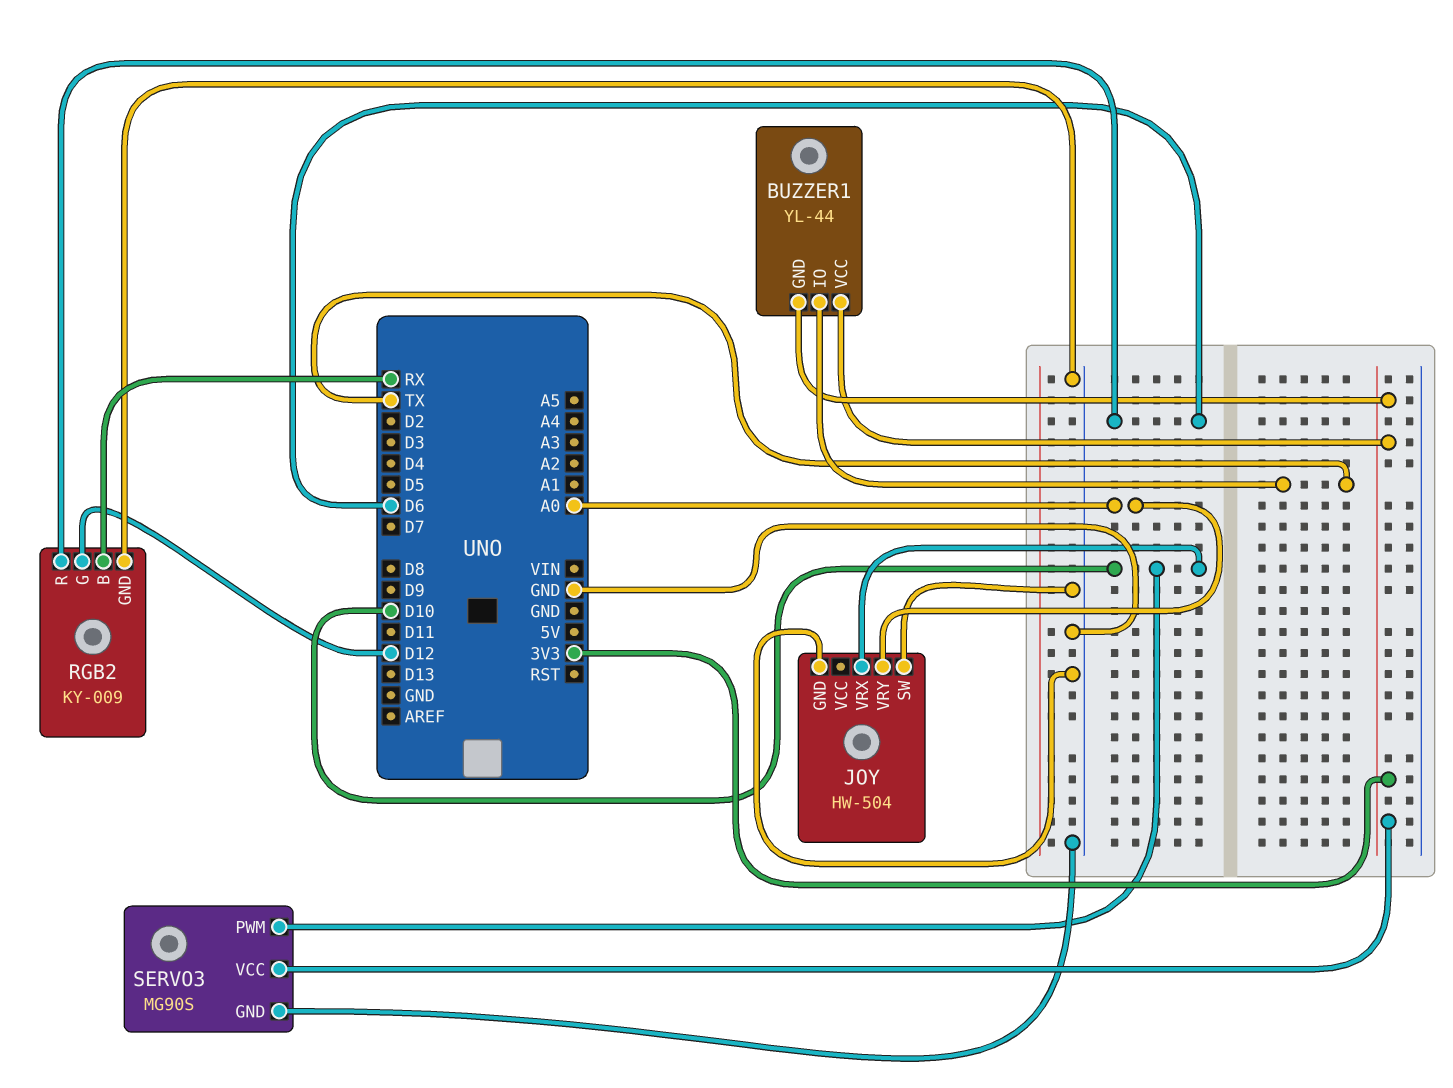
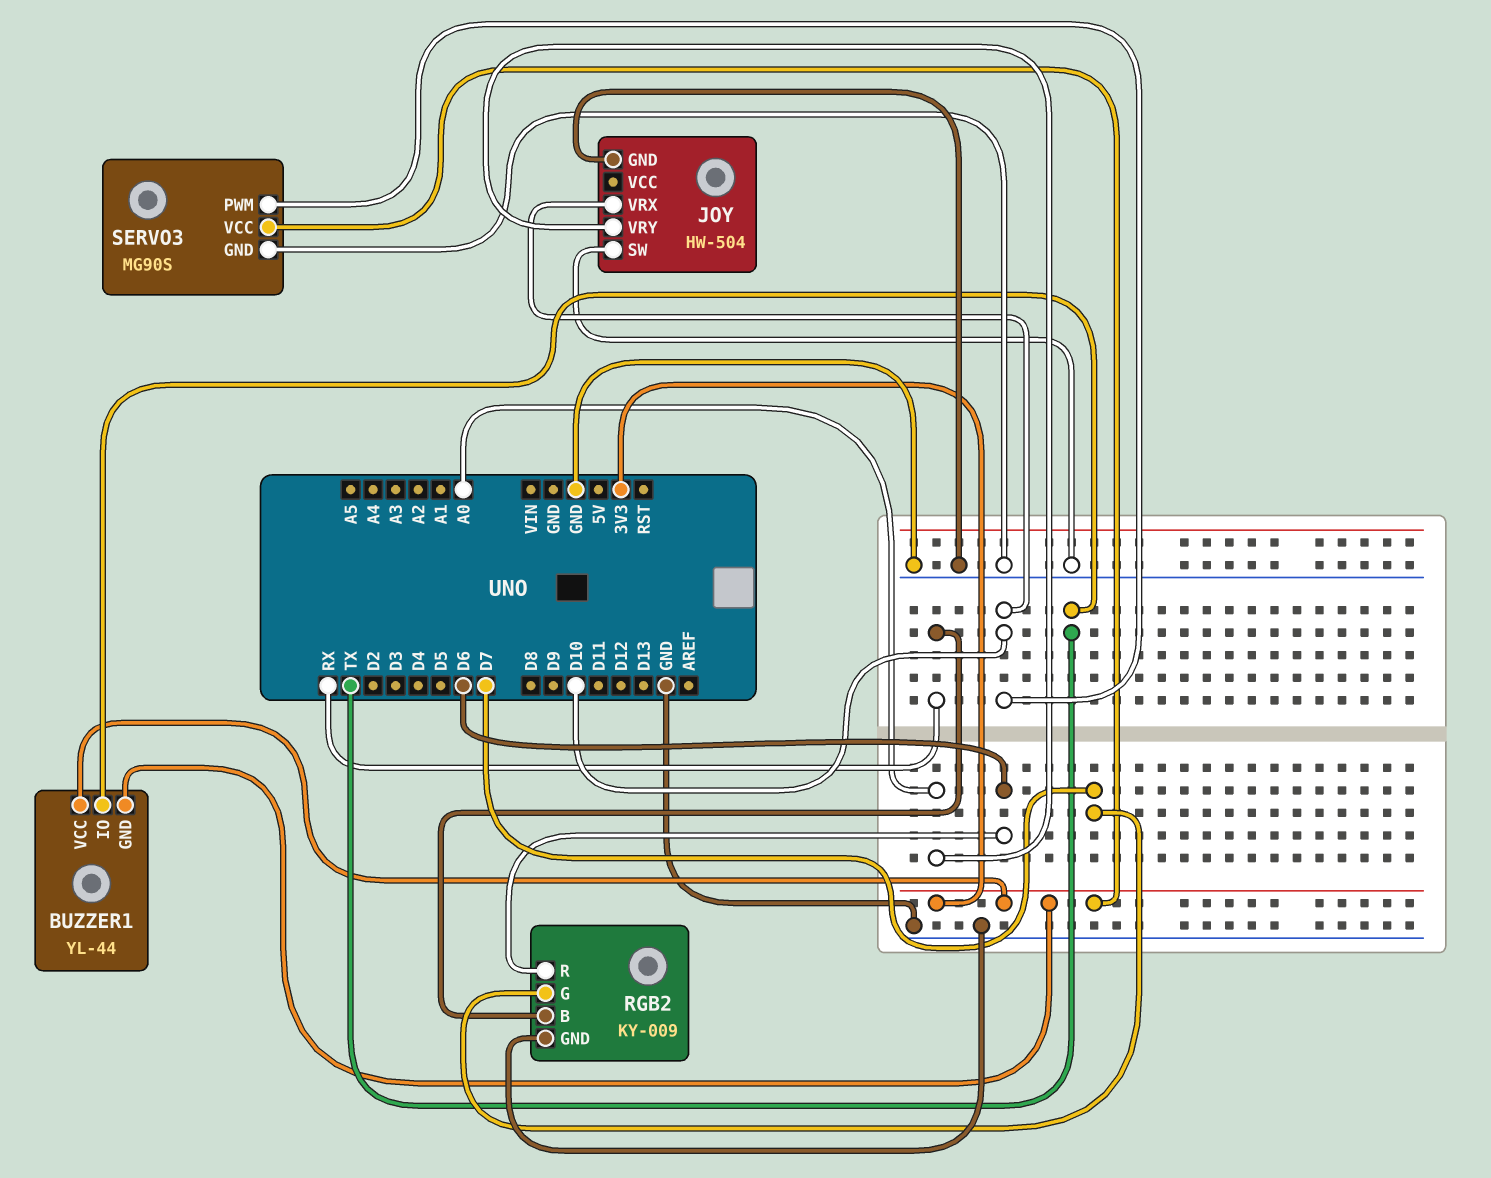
RGB2 pin G: D12 -> D7

